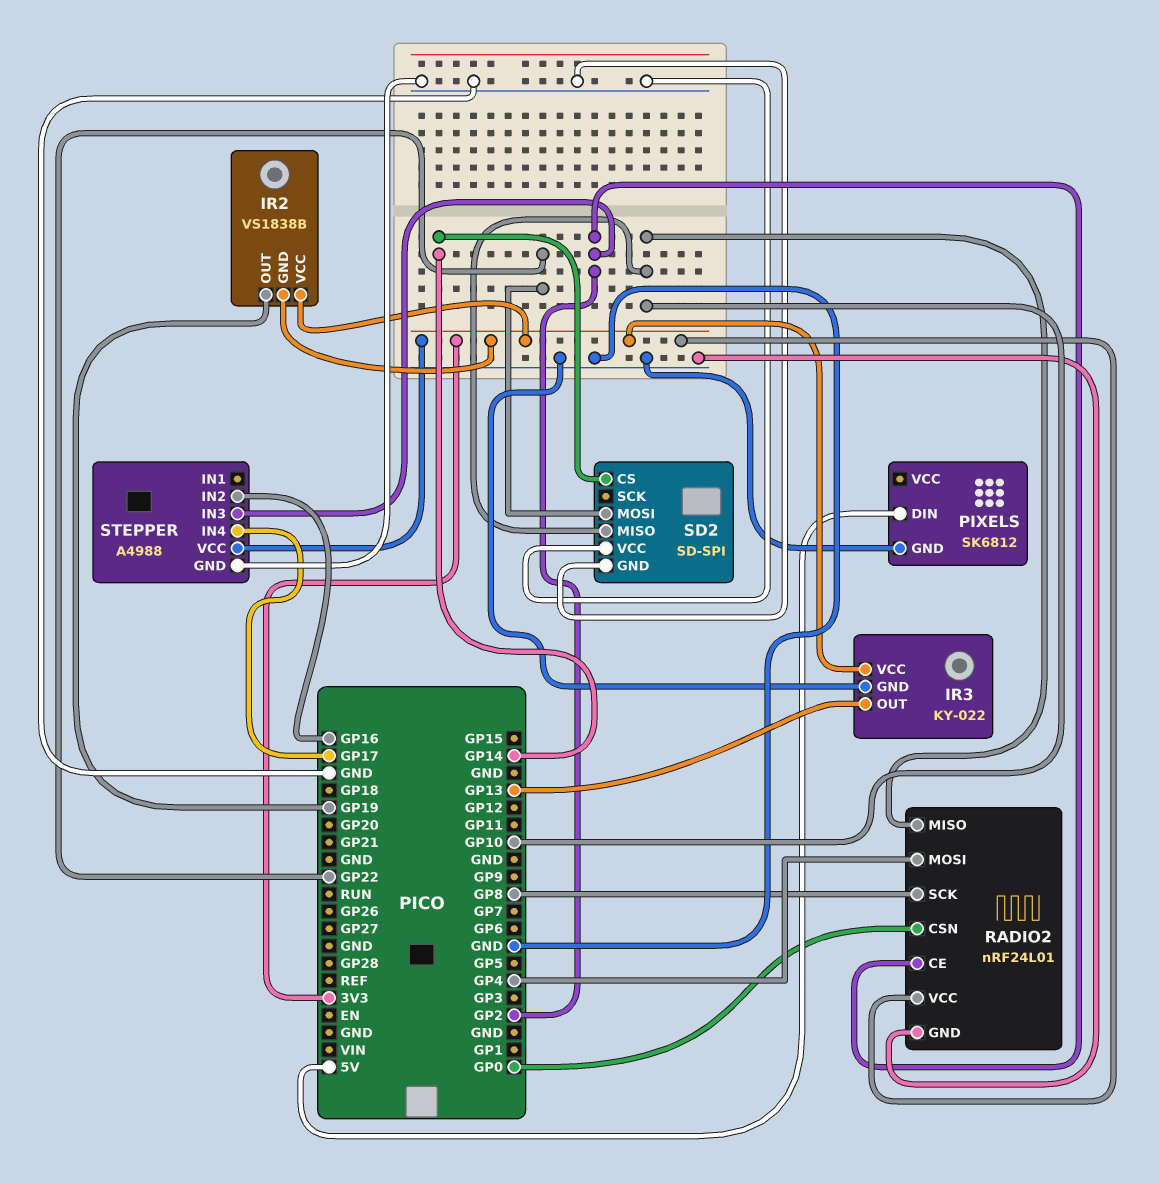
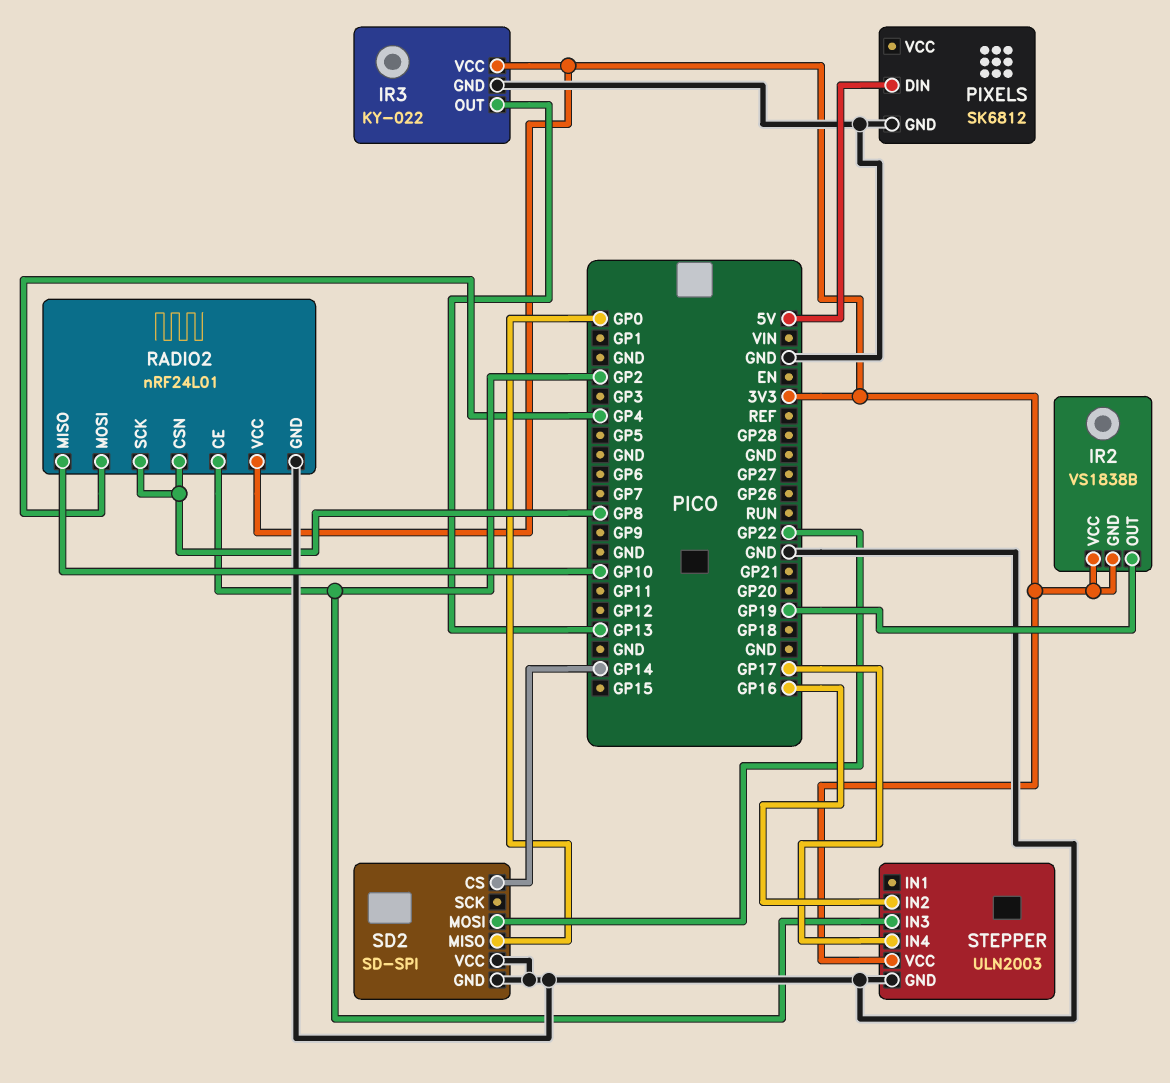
RADIO2 pin CSN: GP0 -> GP8
SD2 pin MISO: GP10 -> GP0
STEPPER: A4988 -> ULN2003

